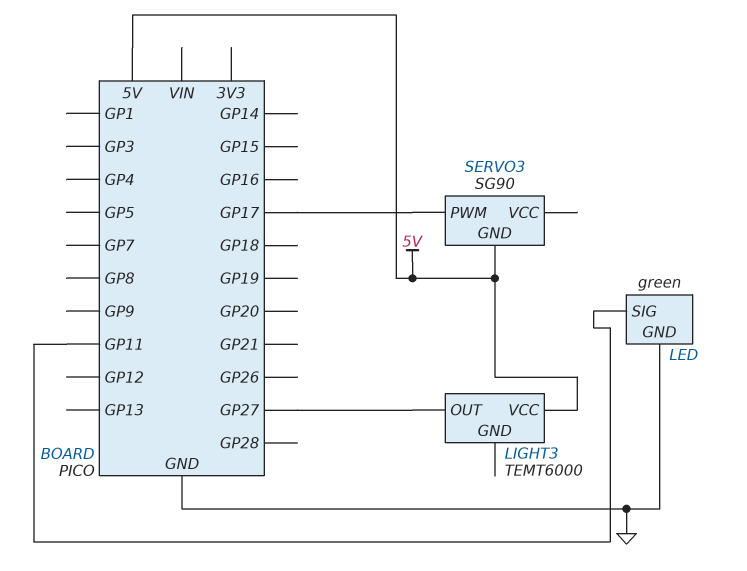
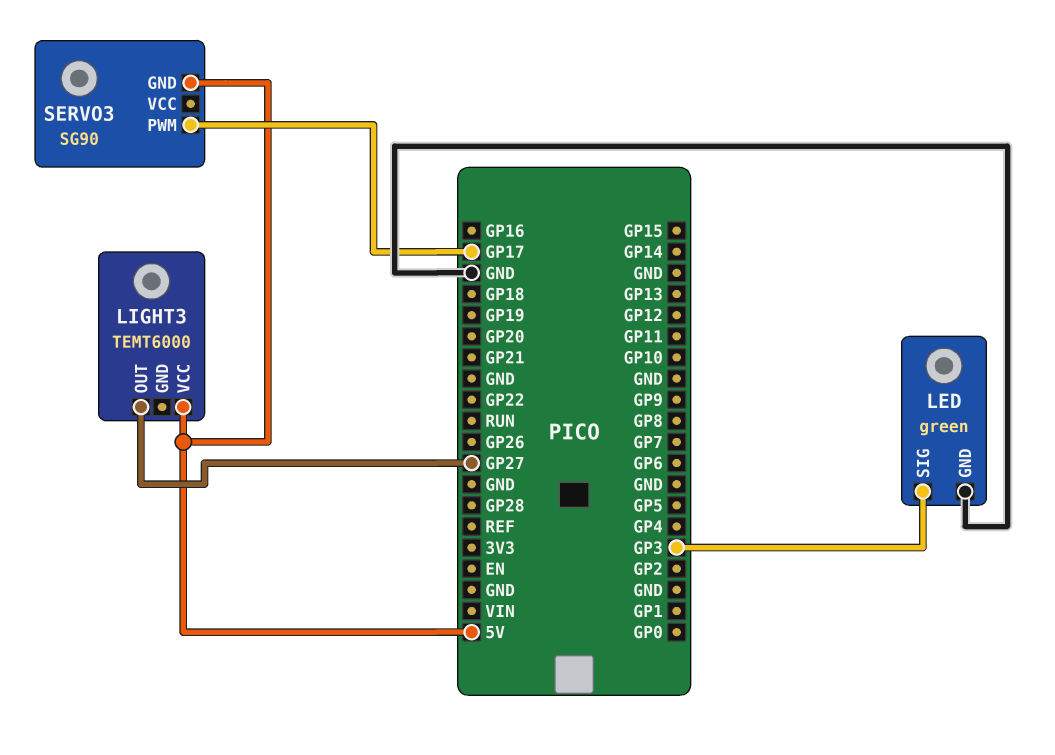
LED pin SIG: GP11 -> GP3

